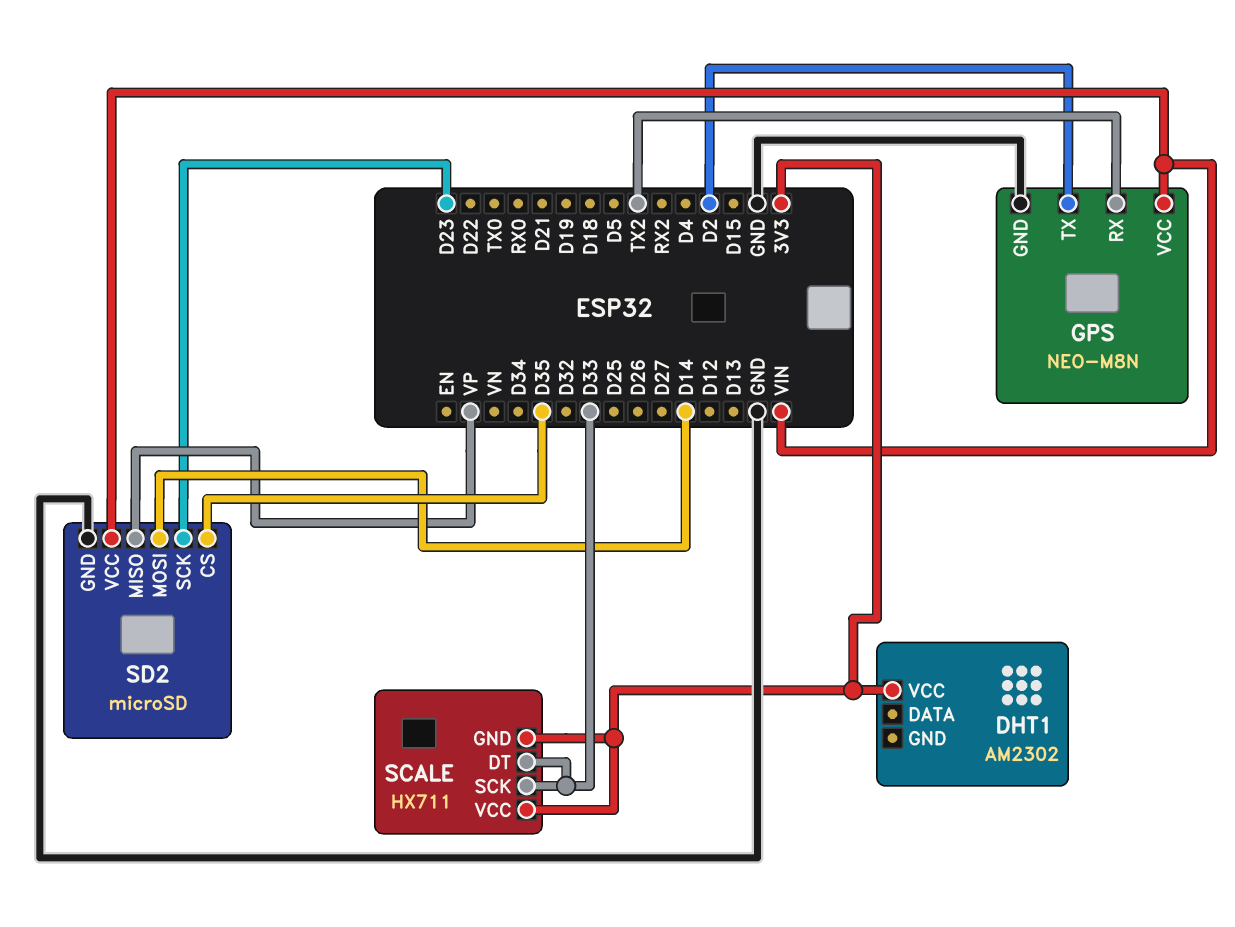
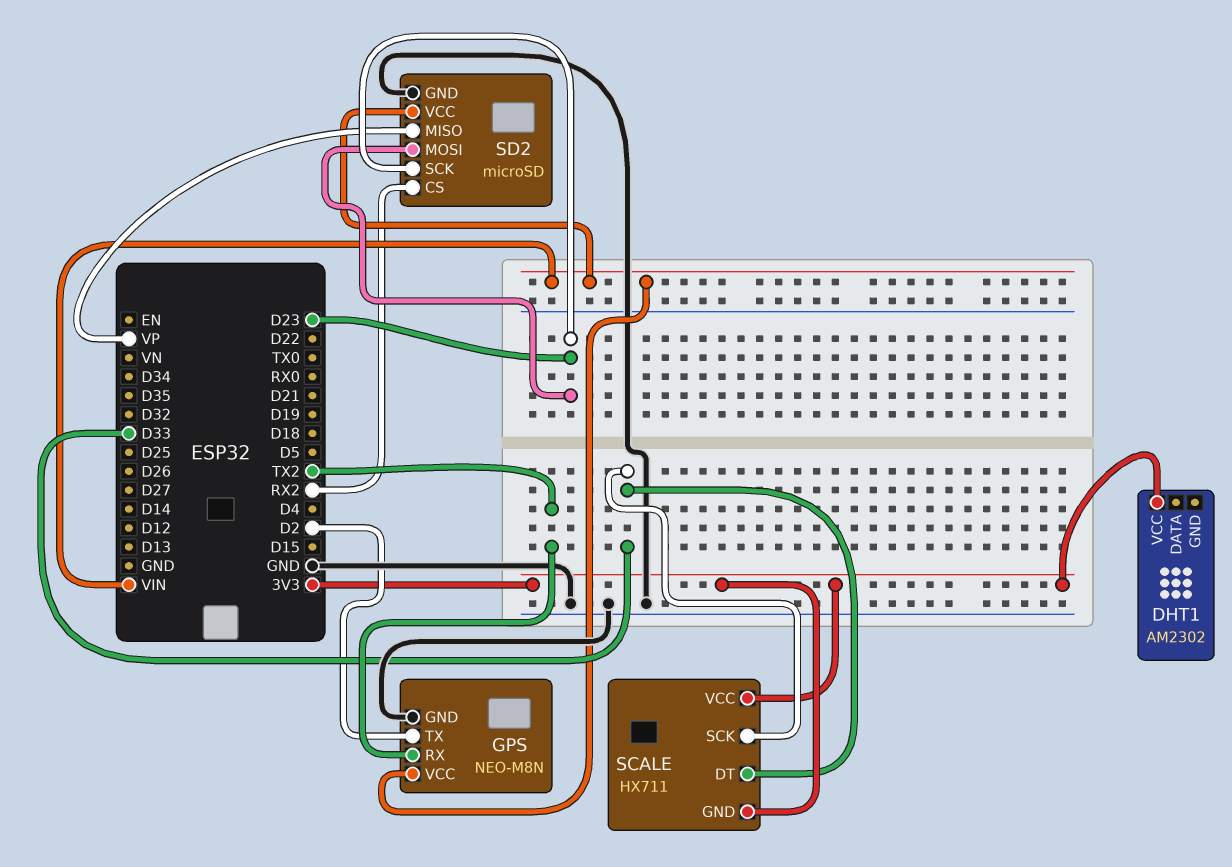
SD2 pin CS: D35 -> RX2
SD2 pin MOSI: D14 -> D23

